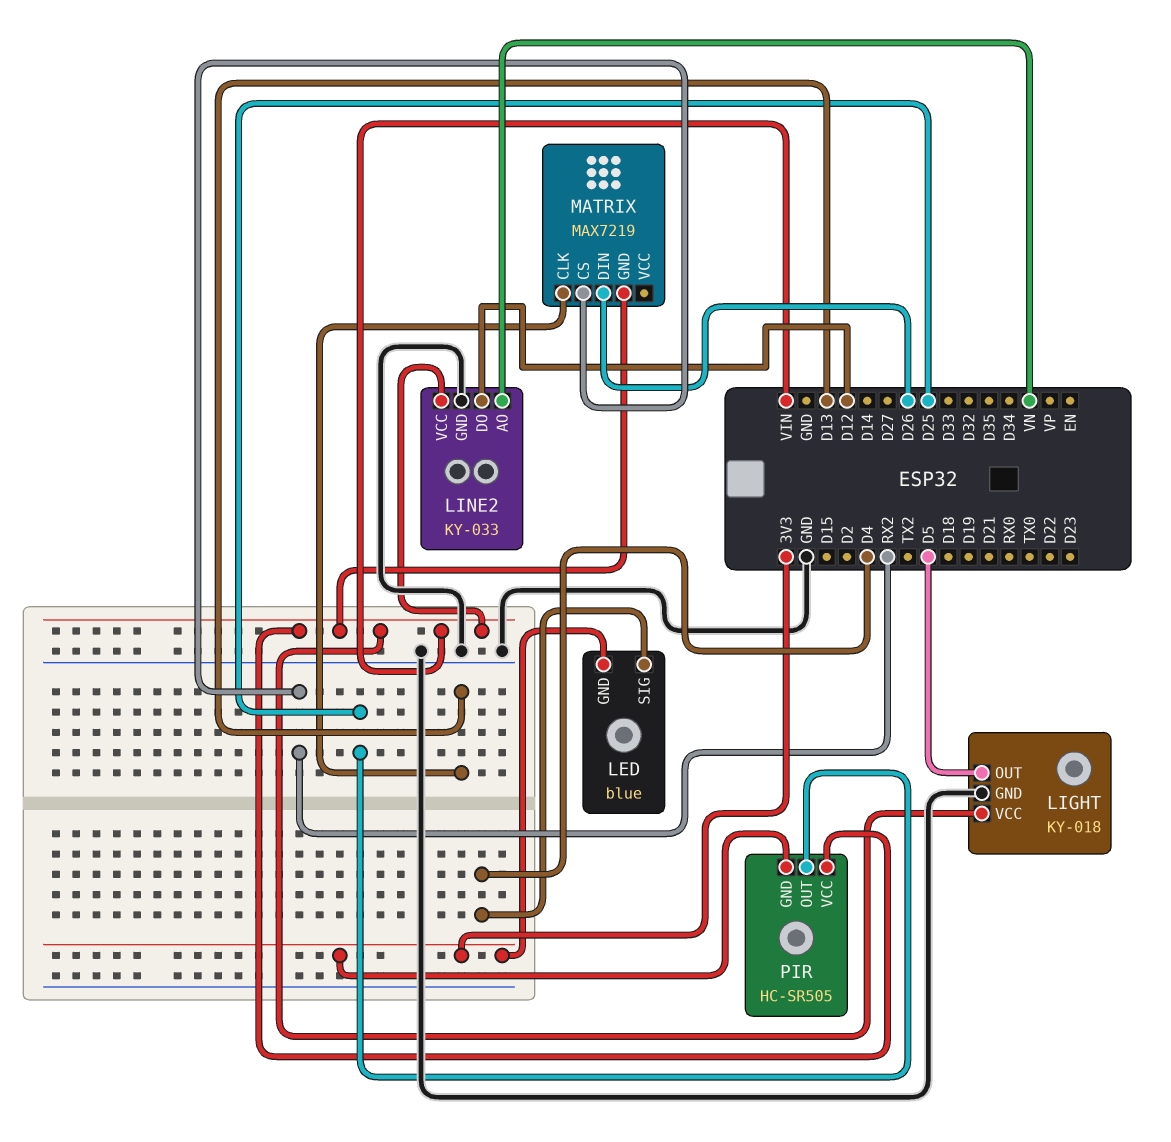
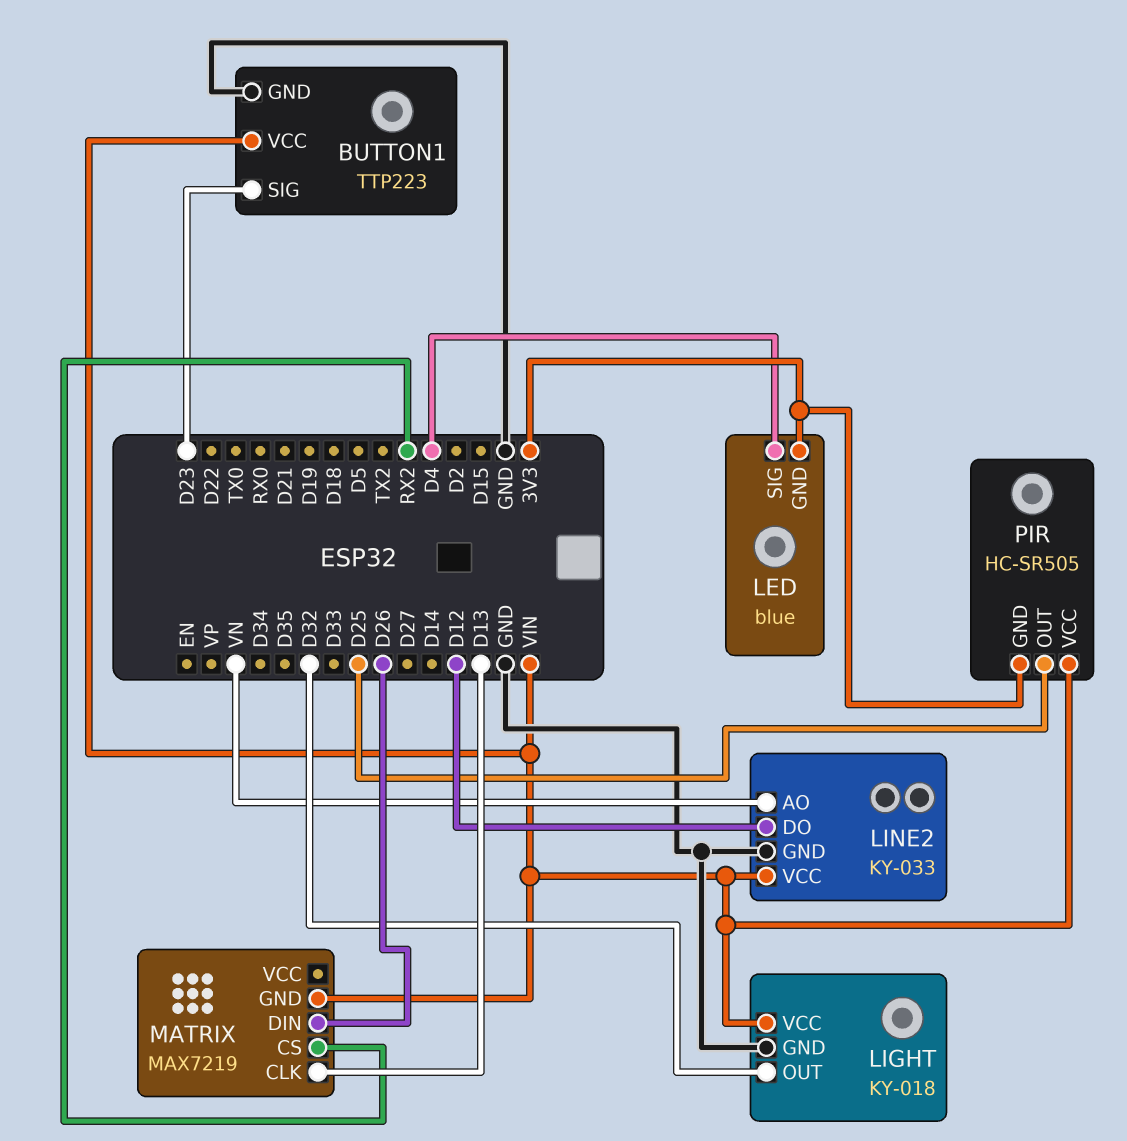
BUTTON1: none -> TTP223
BUTTON1 pin GND: none -> GND
BUTTON1 pin SIG: none -> D23
BUTTON1 pin VCC: none -> VIN
LIGHT pin OUT: D5 -> D32

